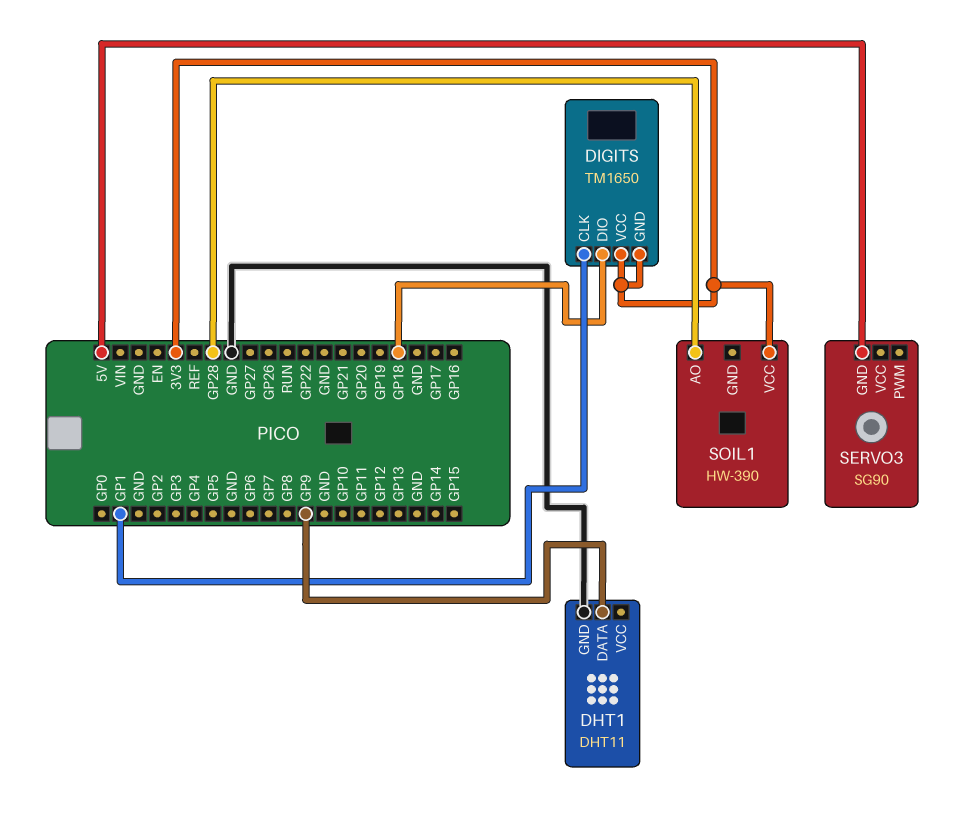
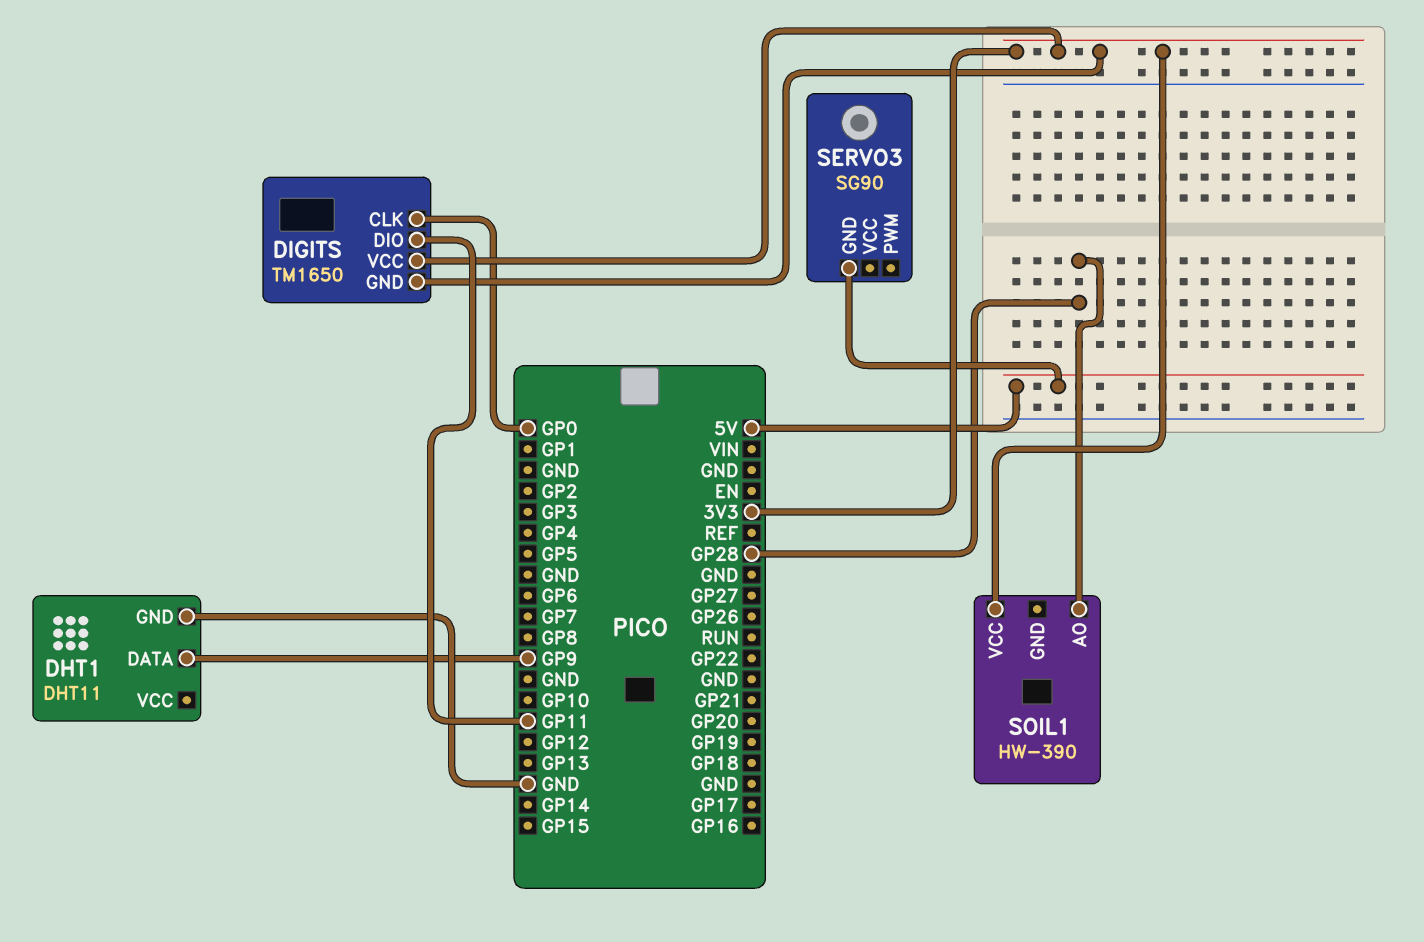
DIGITS pin CLK: GP1 -> GP0
DIGITS pin DIO: GP18 -> GP11

